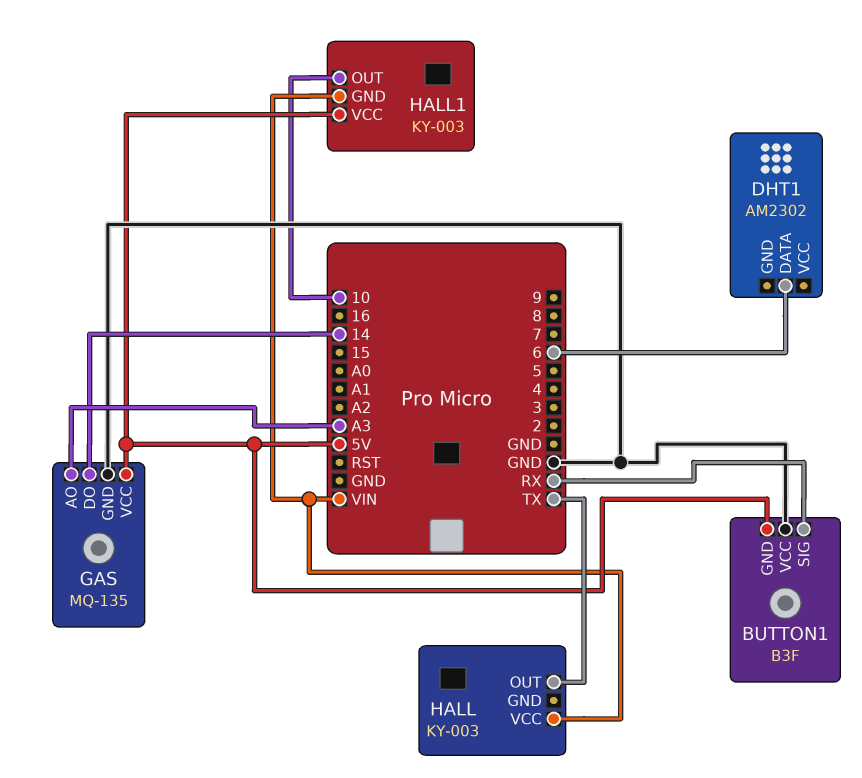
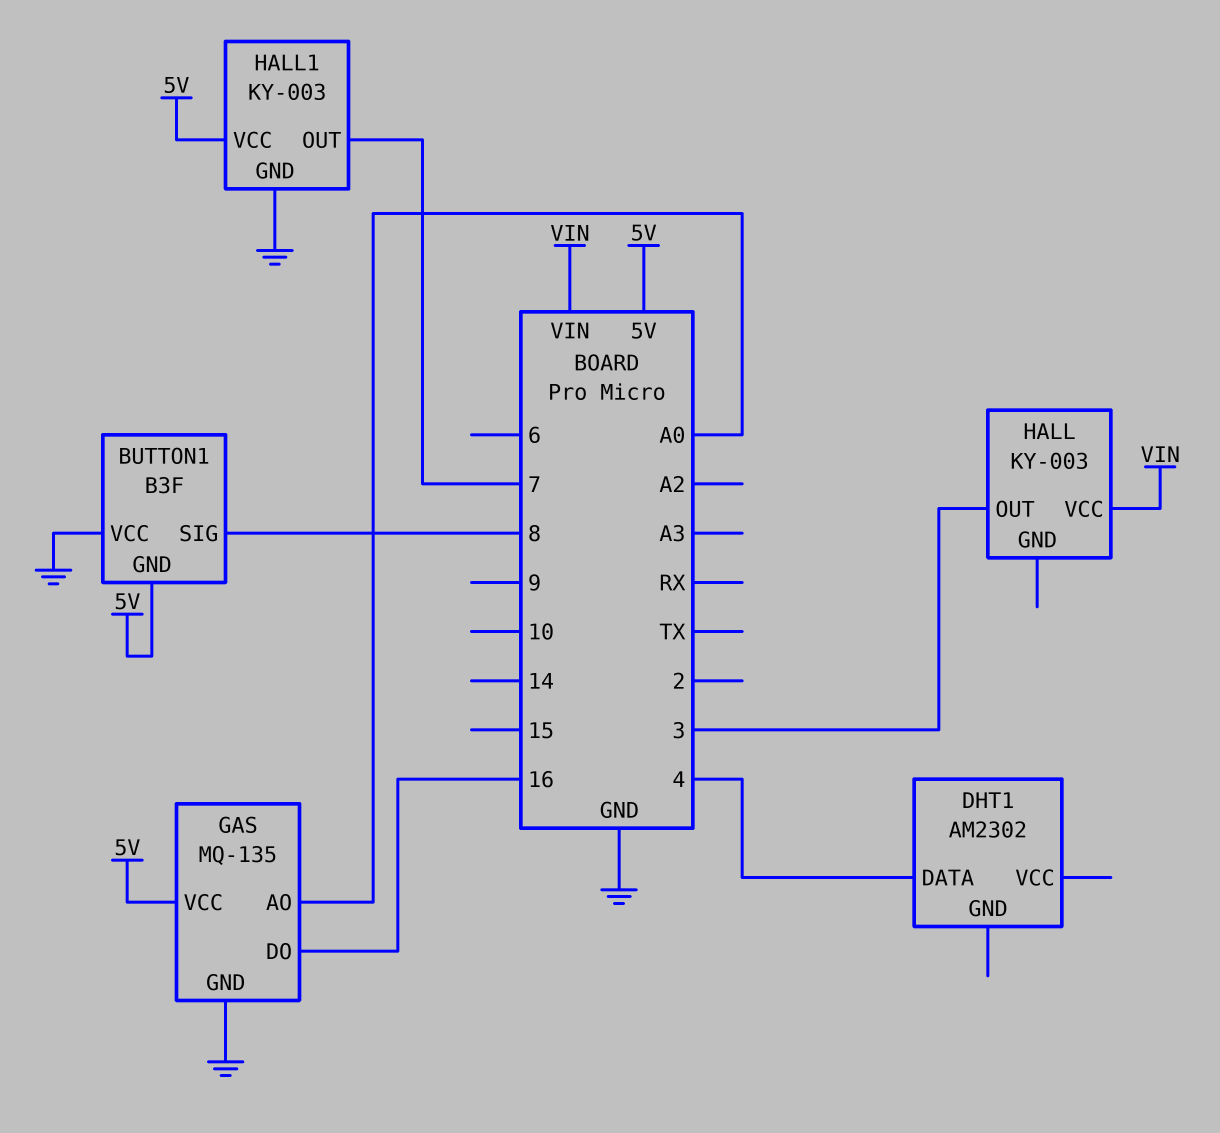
BUTTON1 pin SIG: RX -> 8
DHT1 pin DATA: 6 -> 4
GAS pin AO: A3 -> A0
GAS pin DO: 14 -> 16
HALL pin OUT: TX -> 3
HALL1 pin GND: VIN -> GND
HALL1 pin OUT: 10 -> 7

